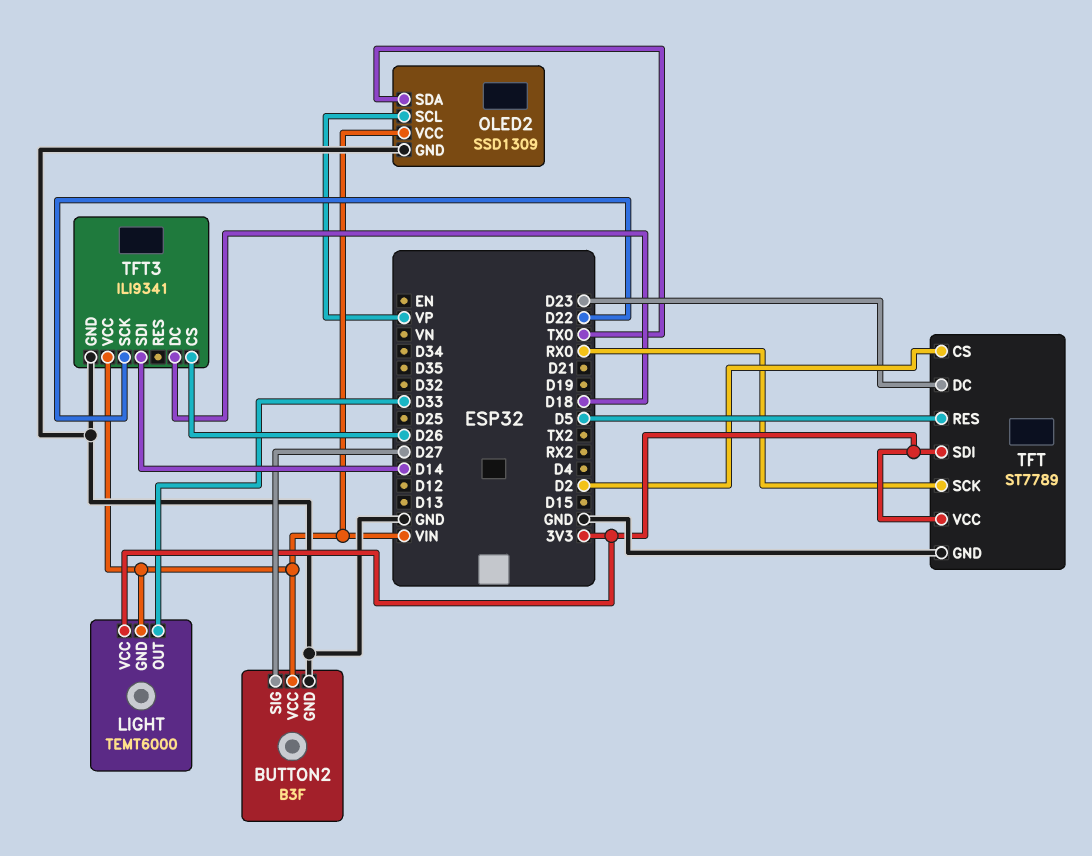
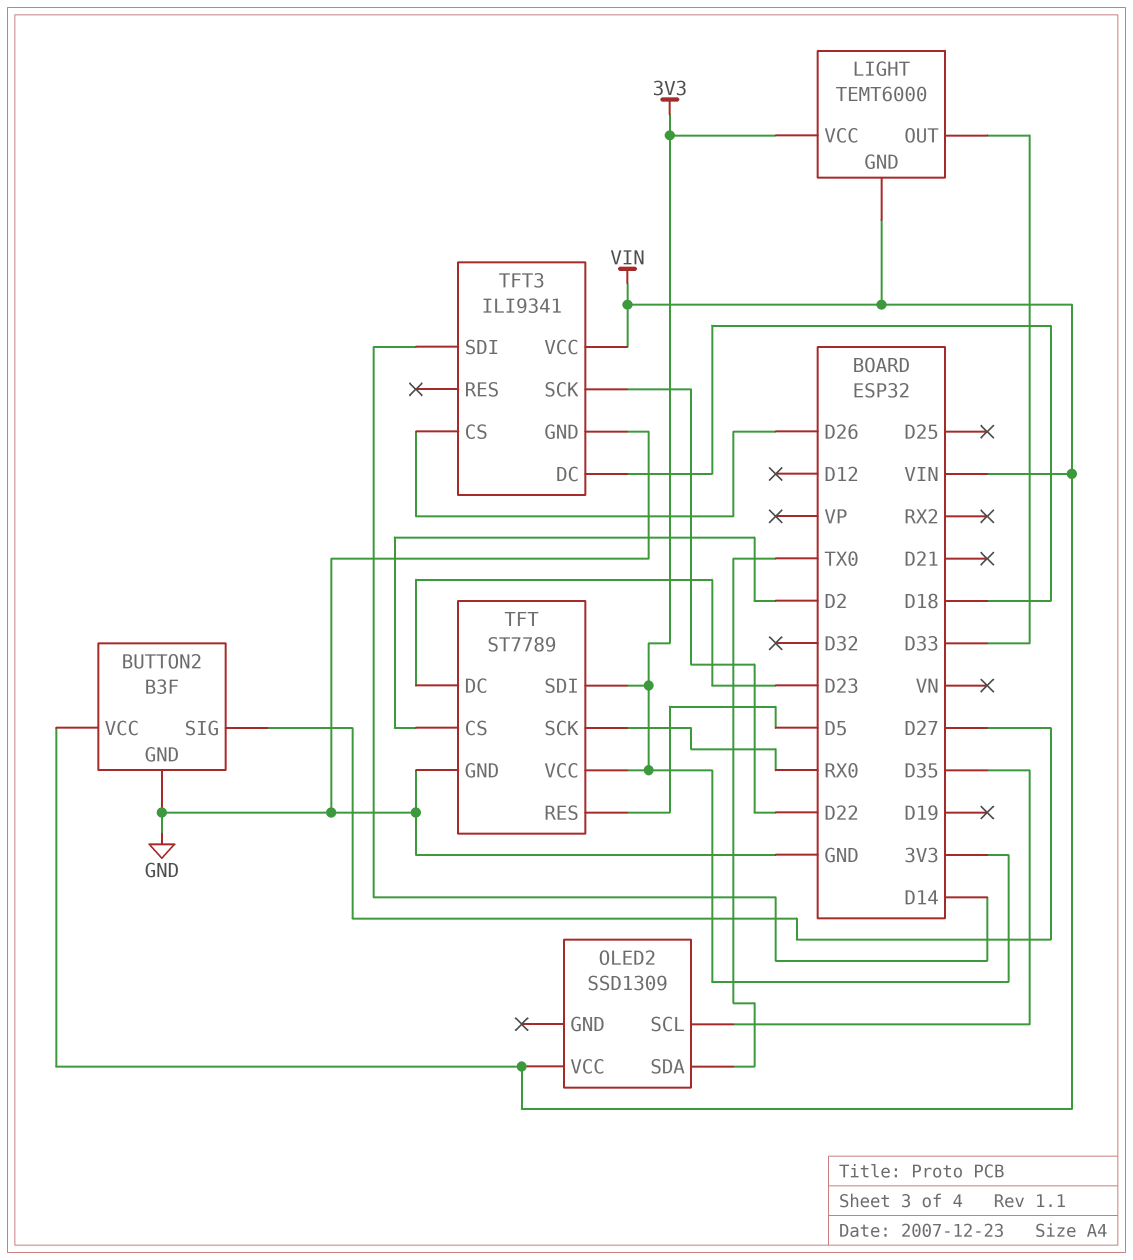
OLED2 pin GND: GND -> none
OLED2 pin SCL: VP -> D35

